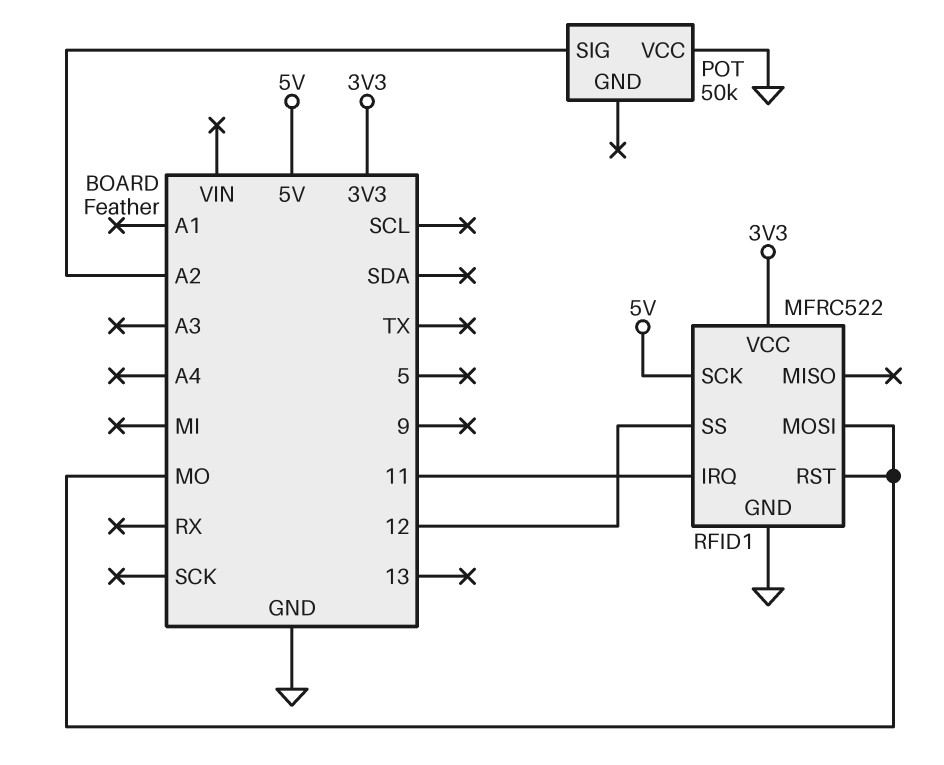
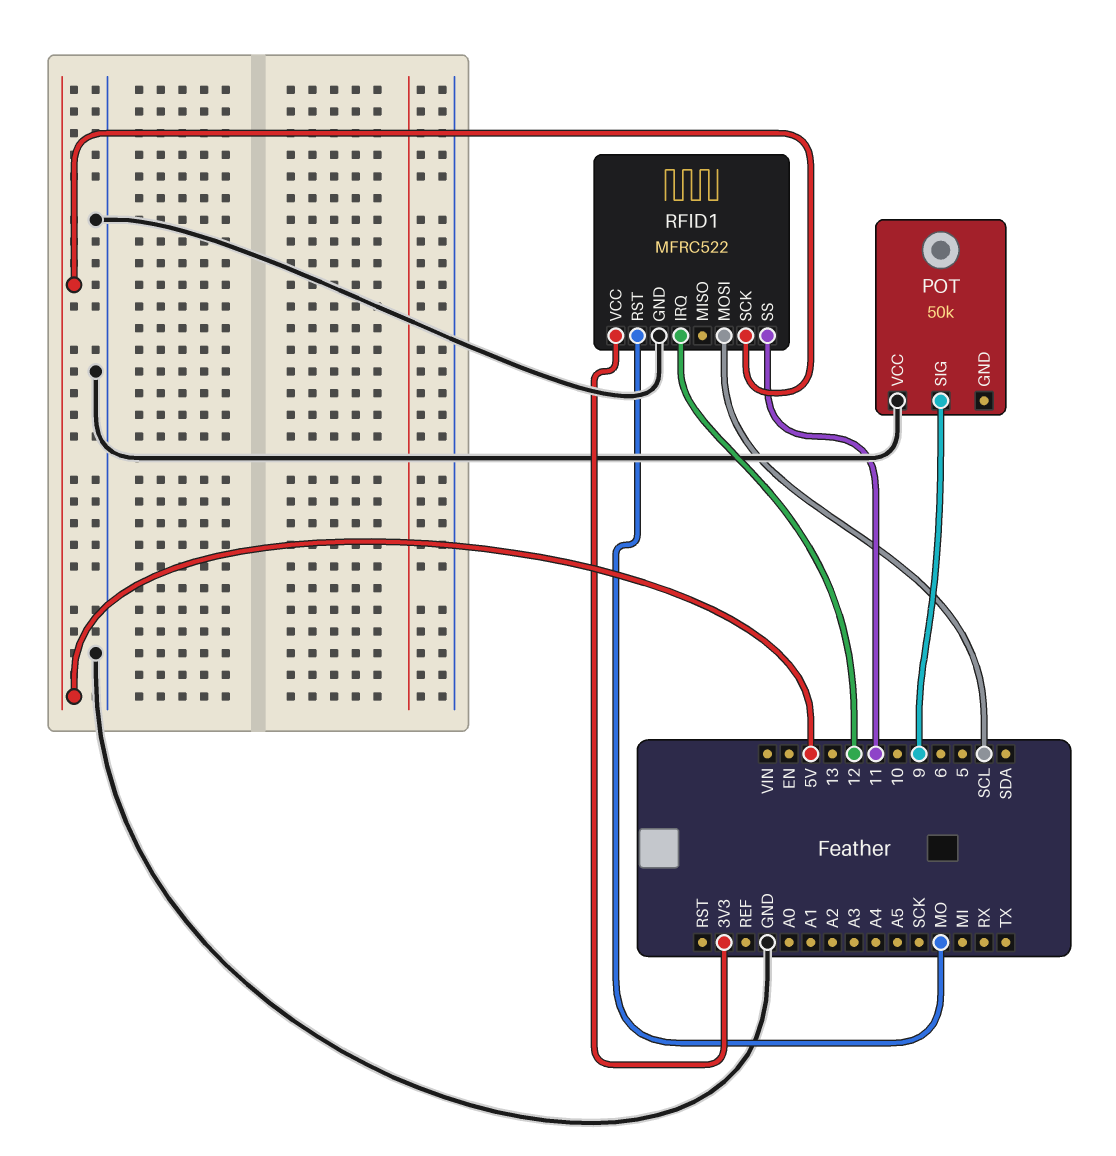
POT pin SIG: A2 -> 9
RFID1 pin IRQ: 11 -> 12
RFID1 pin MOSI: MO -> SCL
RFID1 pin SS: 12 -> 11

